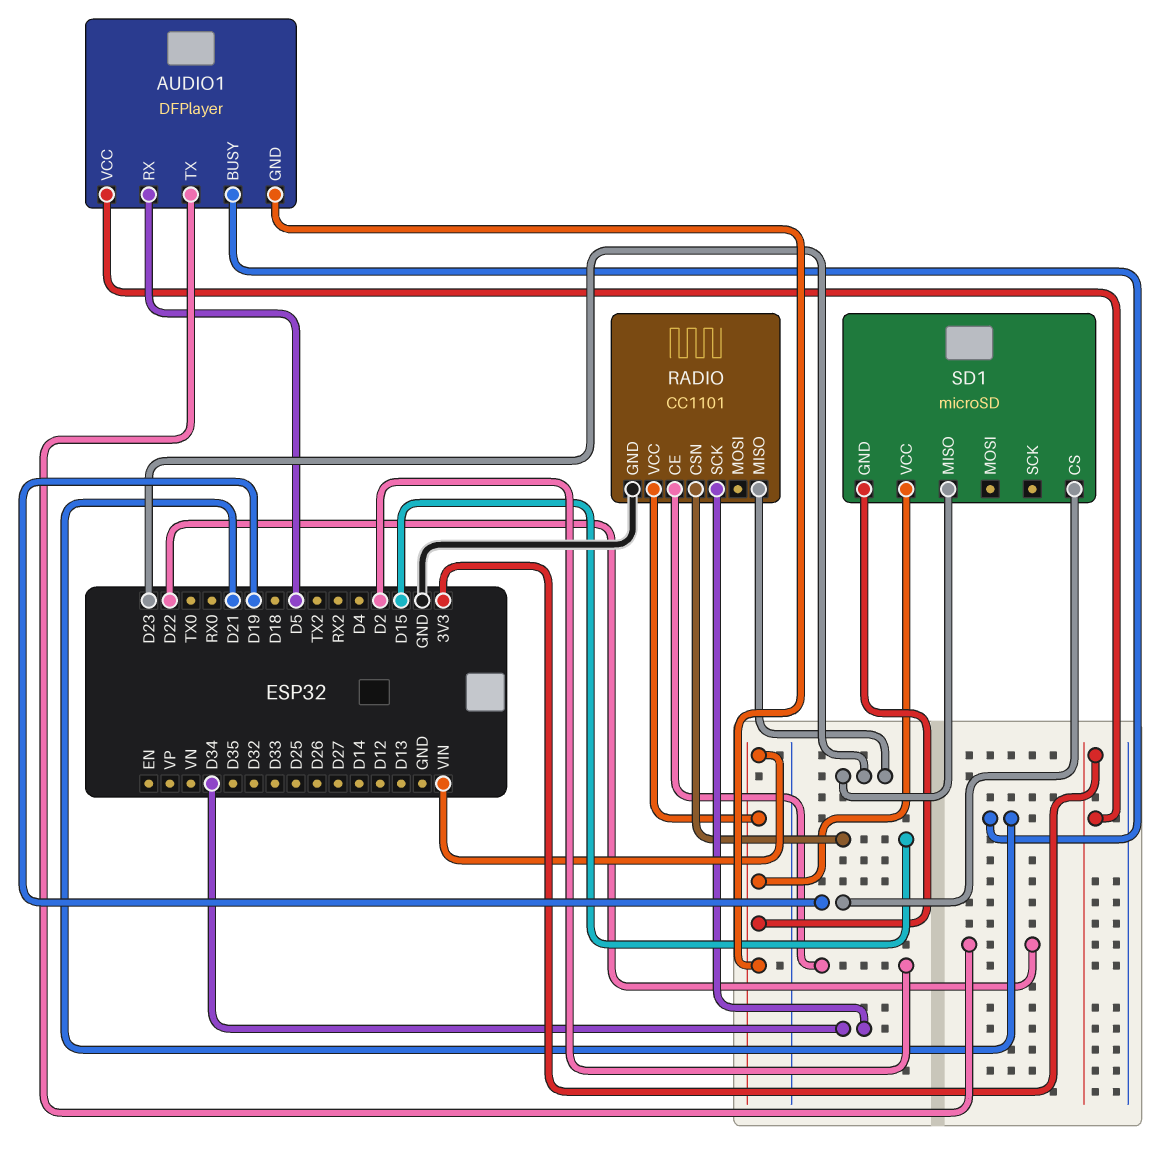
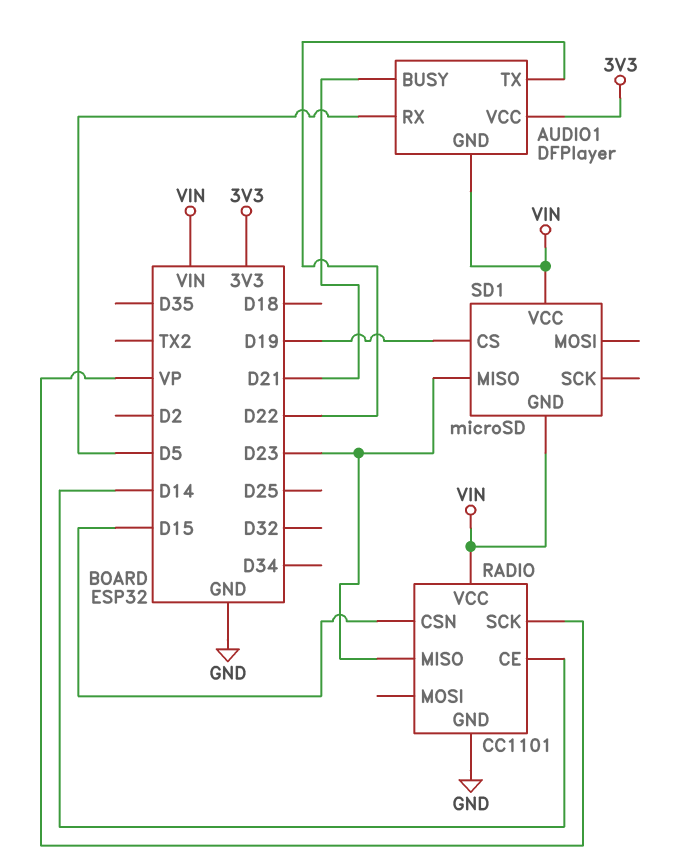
RADIO pin CE: D2 -> D14
RADIO pin SCK: D34 -> VP

